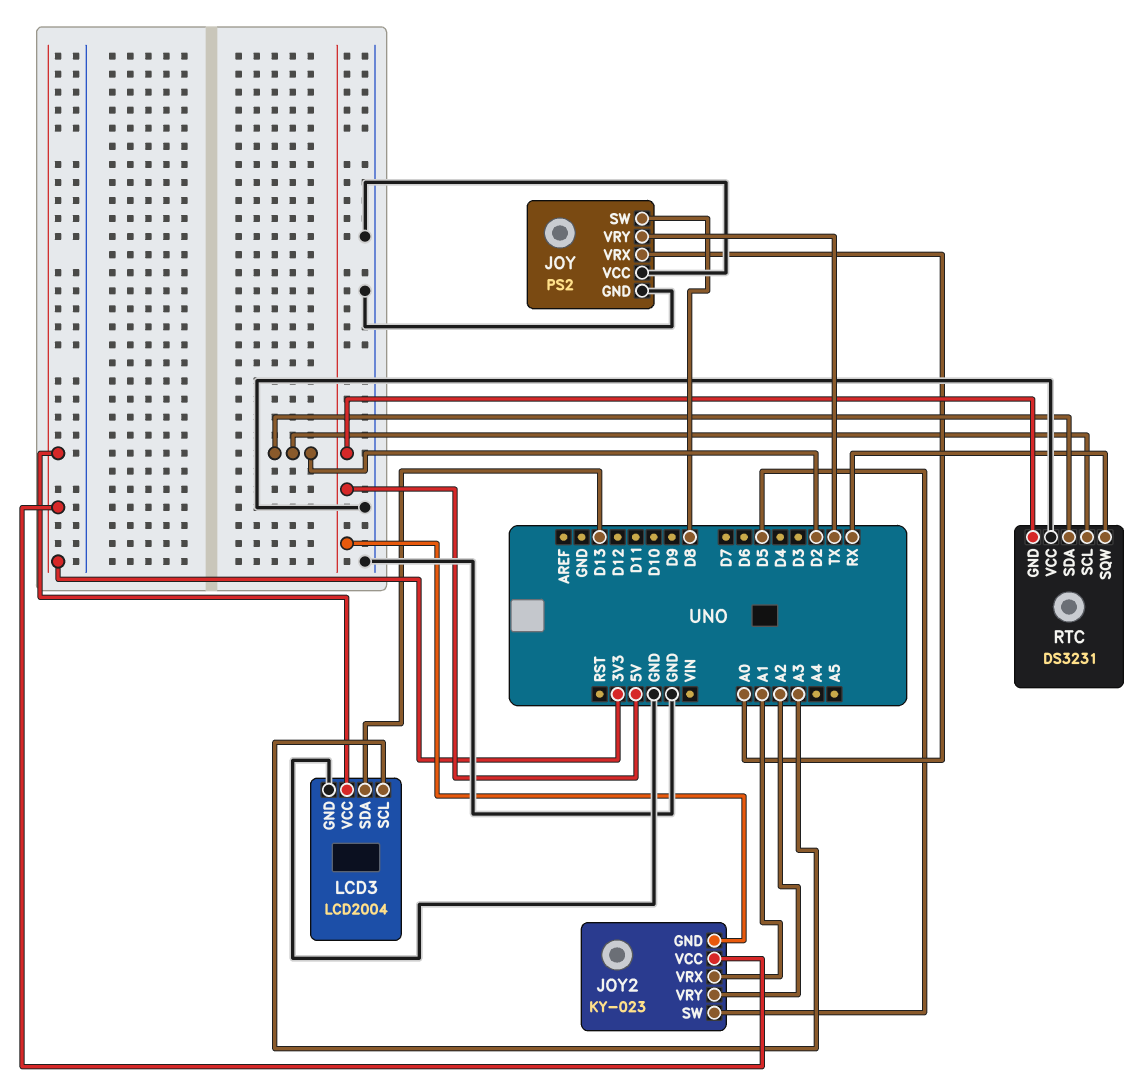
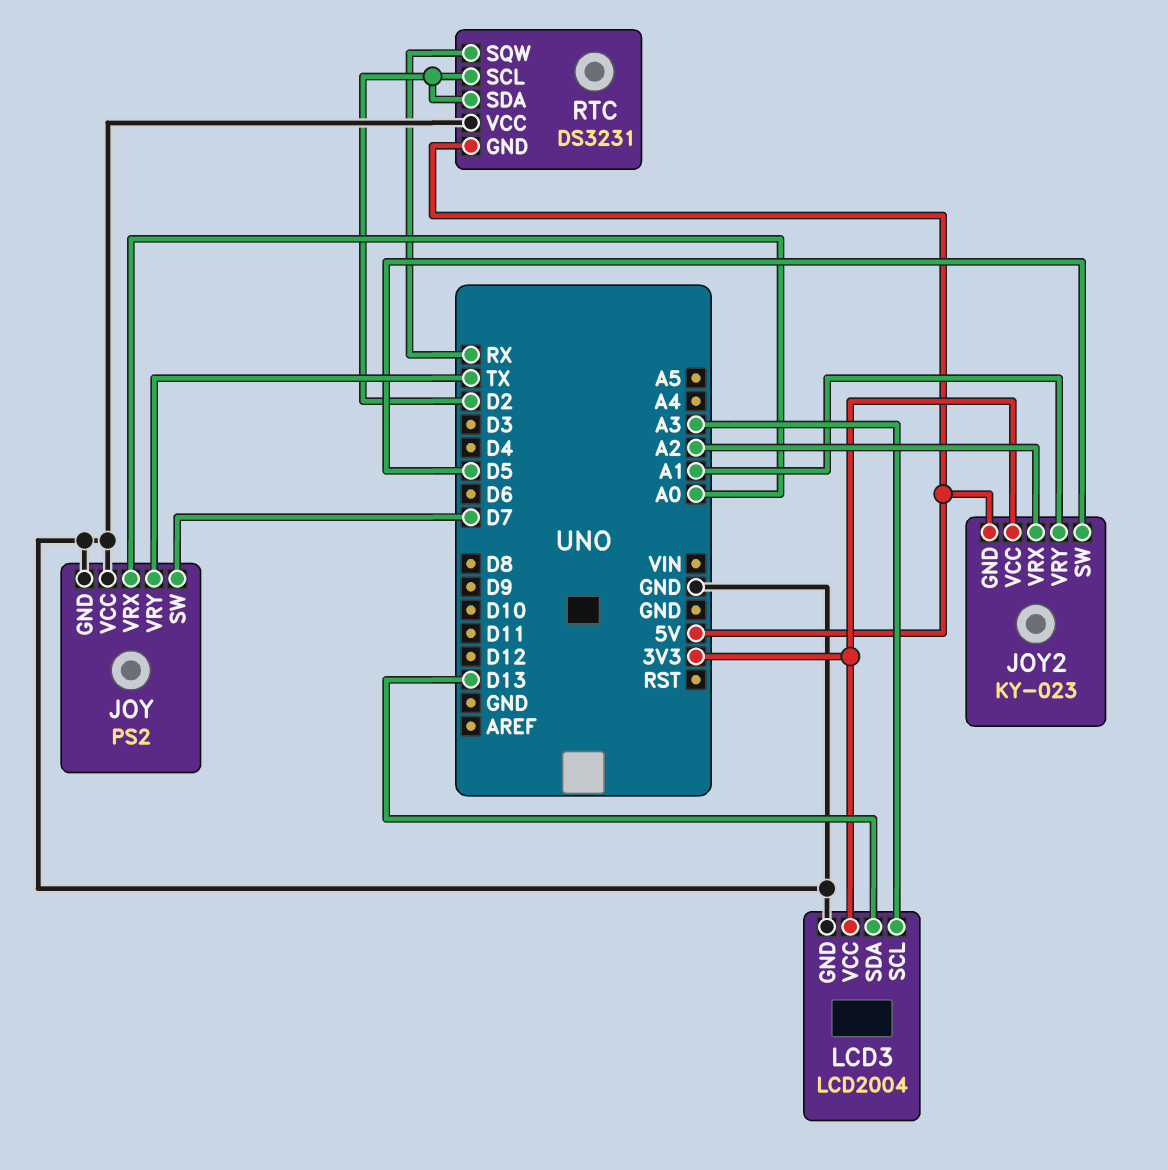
JOY pin SW: D8 -> D7
JOY2 pin VRX: A1 -> A2
JOY2 pin VRY: A2 -> A1

